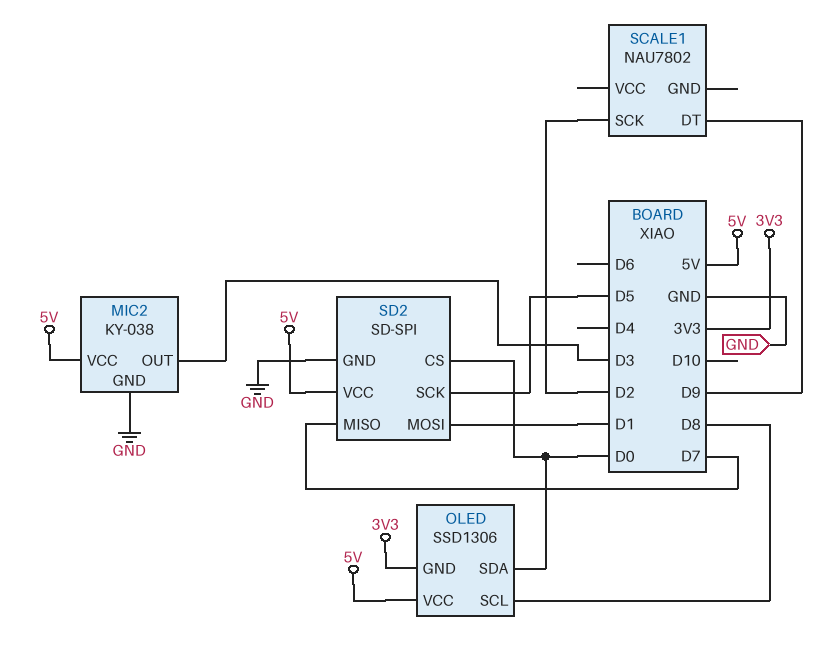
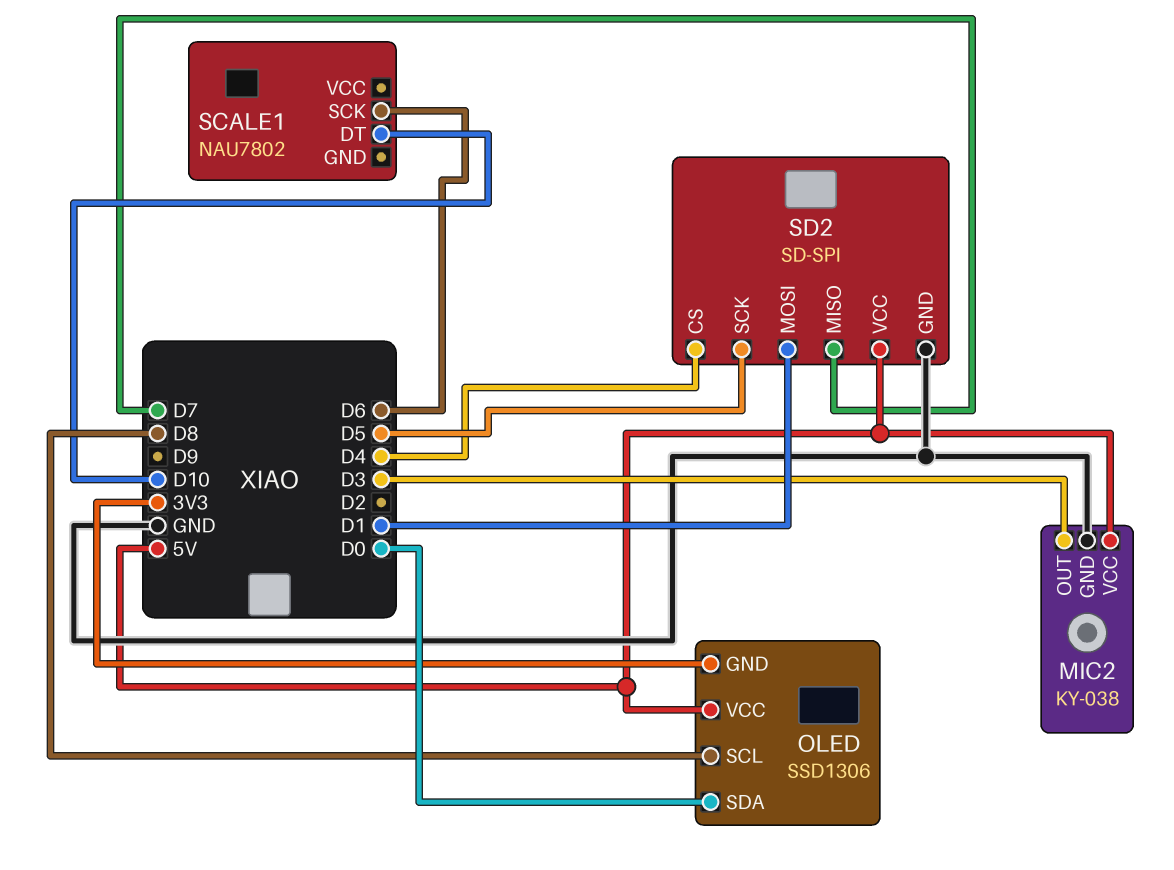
SCALE1 pin DT: D9 -> D10
SCALE1 pin SCK: D2 -> D6
SD2 pin CS: D0 -> D4

